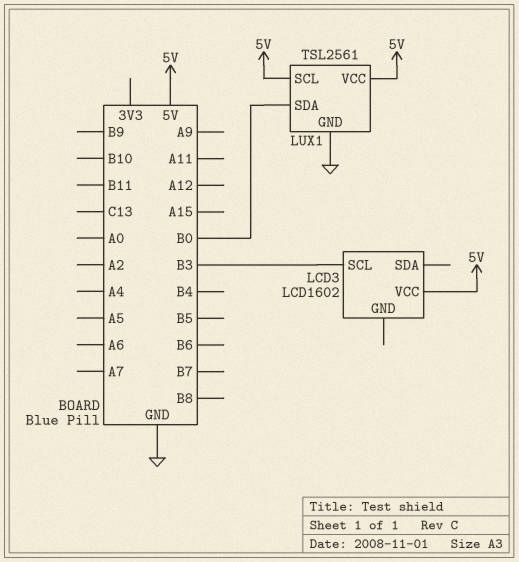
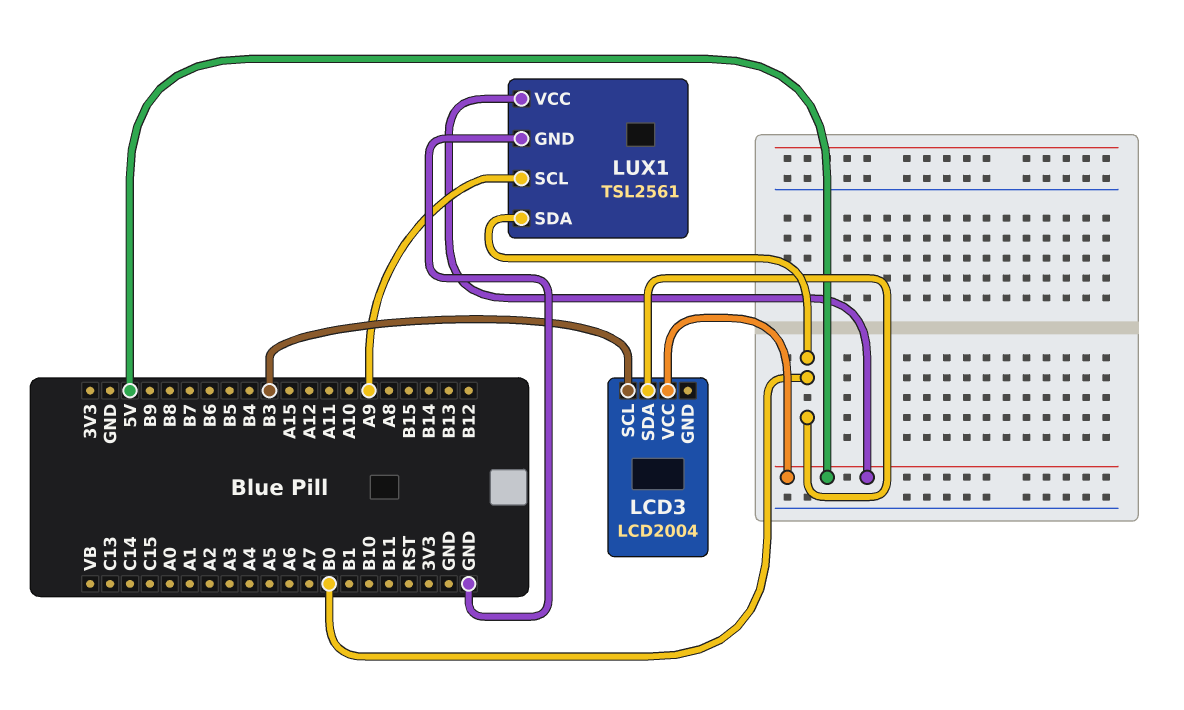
LCD3: LCD1602 -> LCD2004
LCD3 pin SDA: none -> B0
LUX1 pin SCL: 5V -> A9

